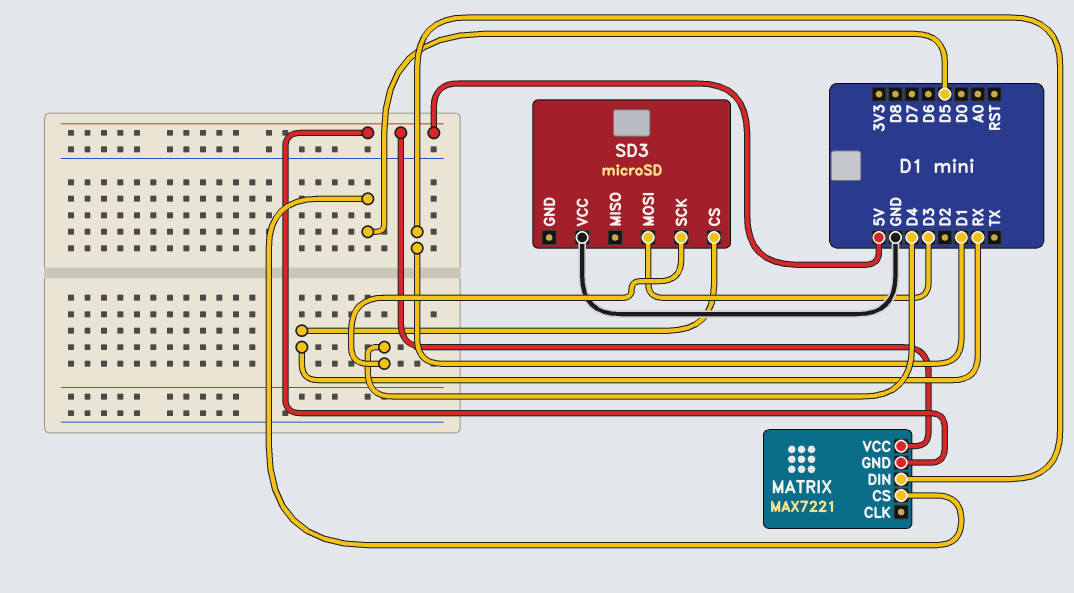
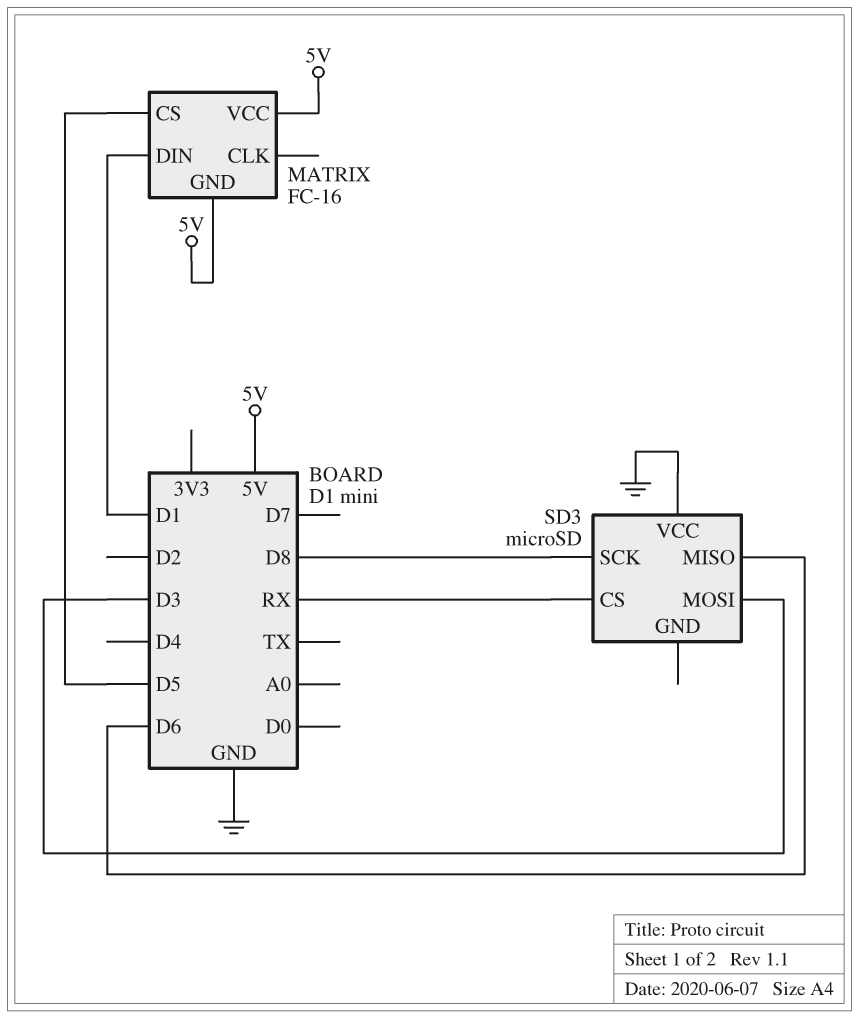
MATRIX: MAX7221 -> FC-16
SD3 pin MISO: none -> D6
SD3 pin SCK: D4 -> D8

